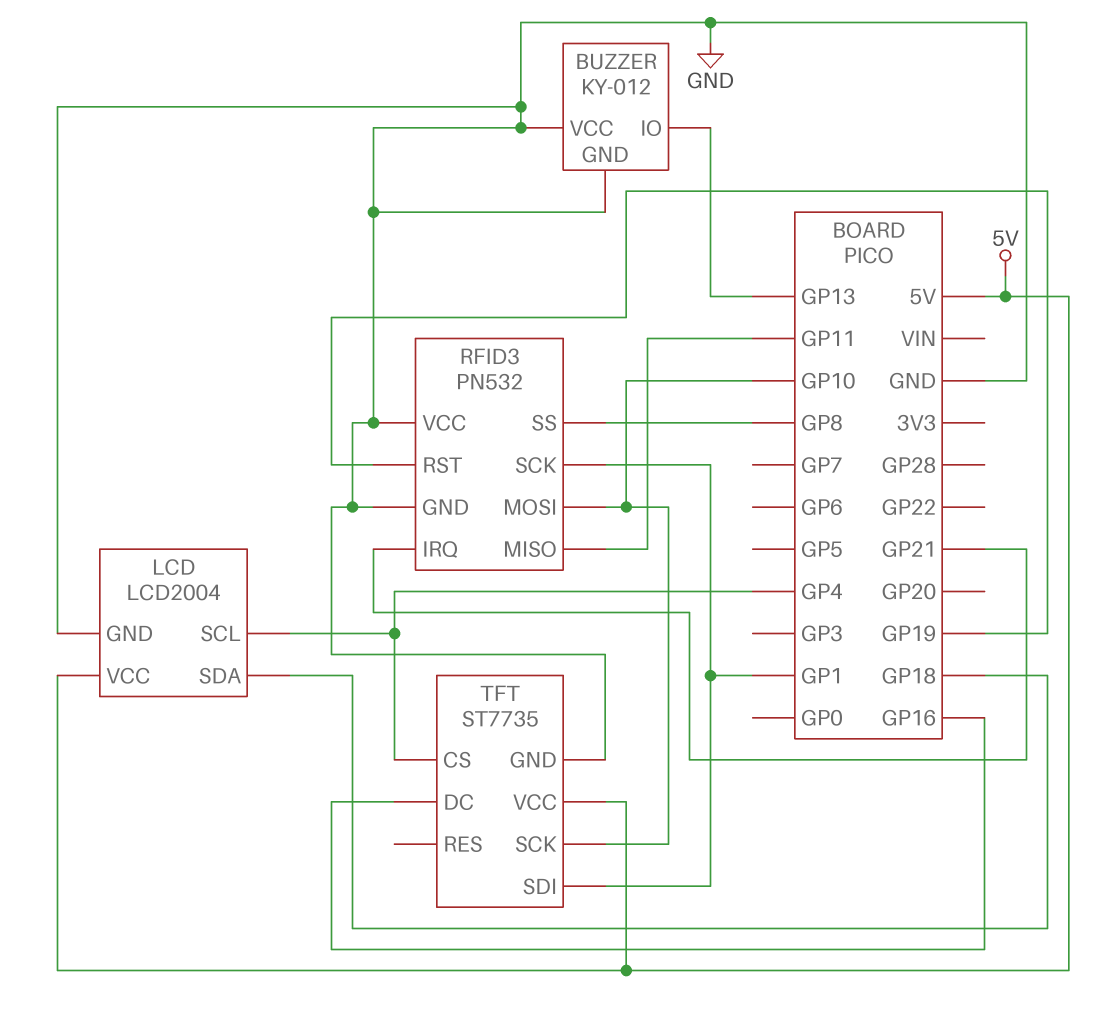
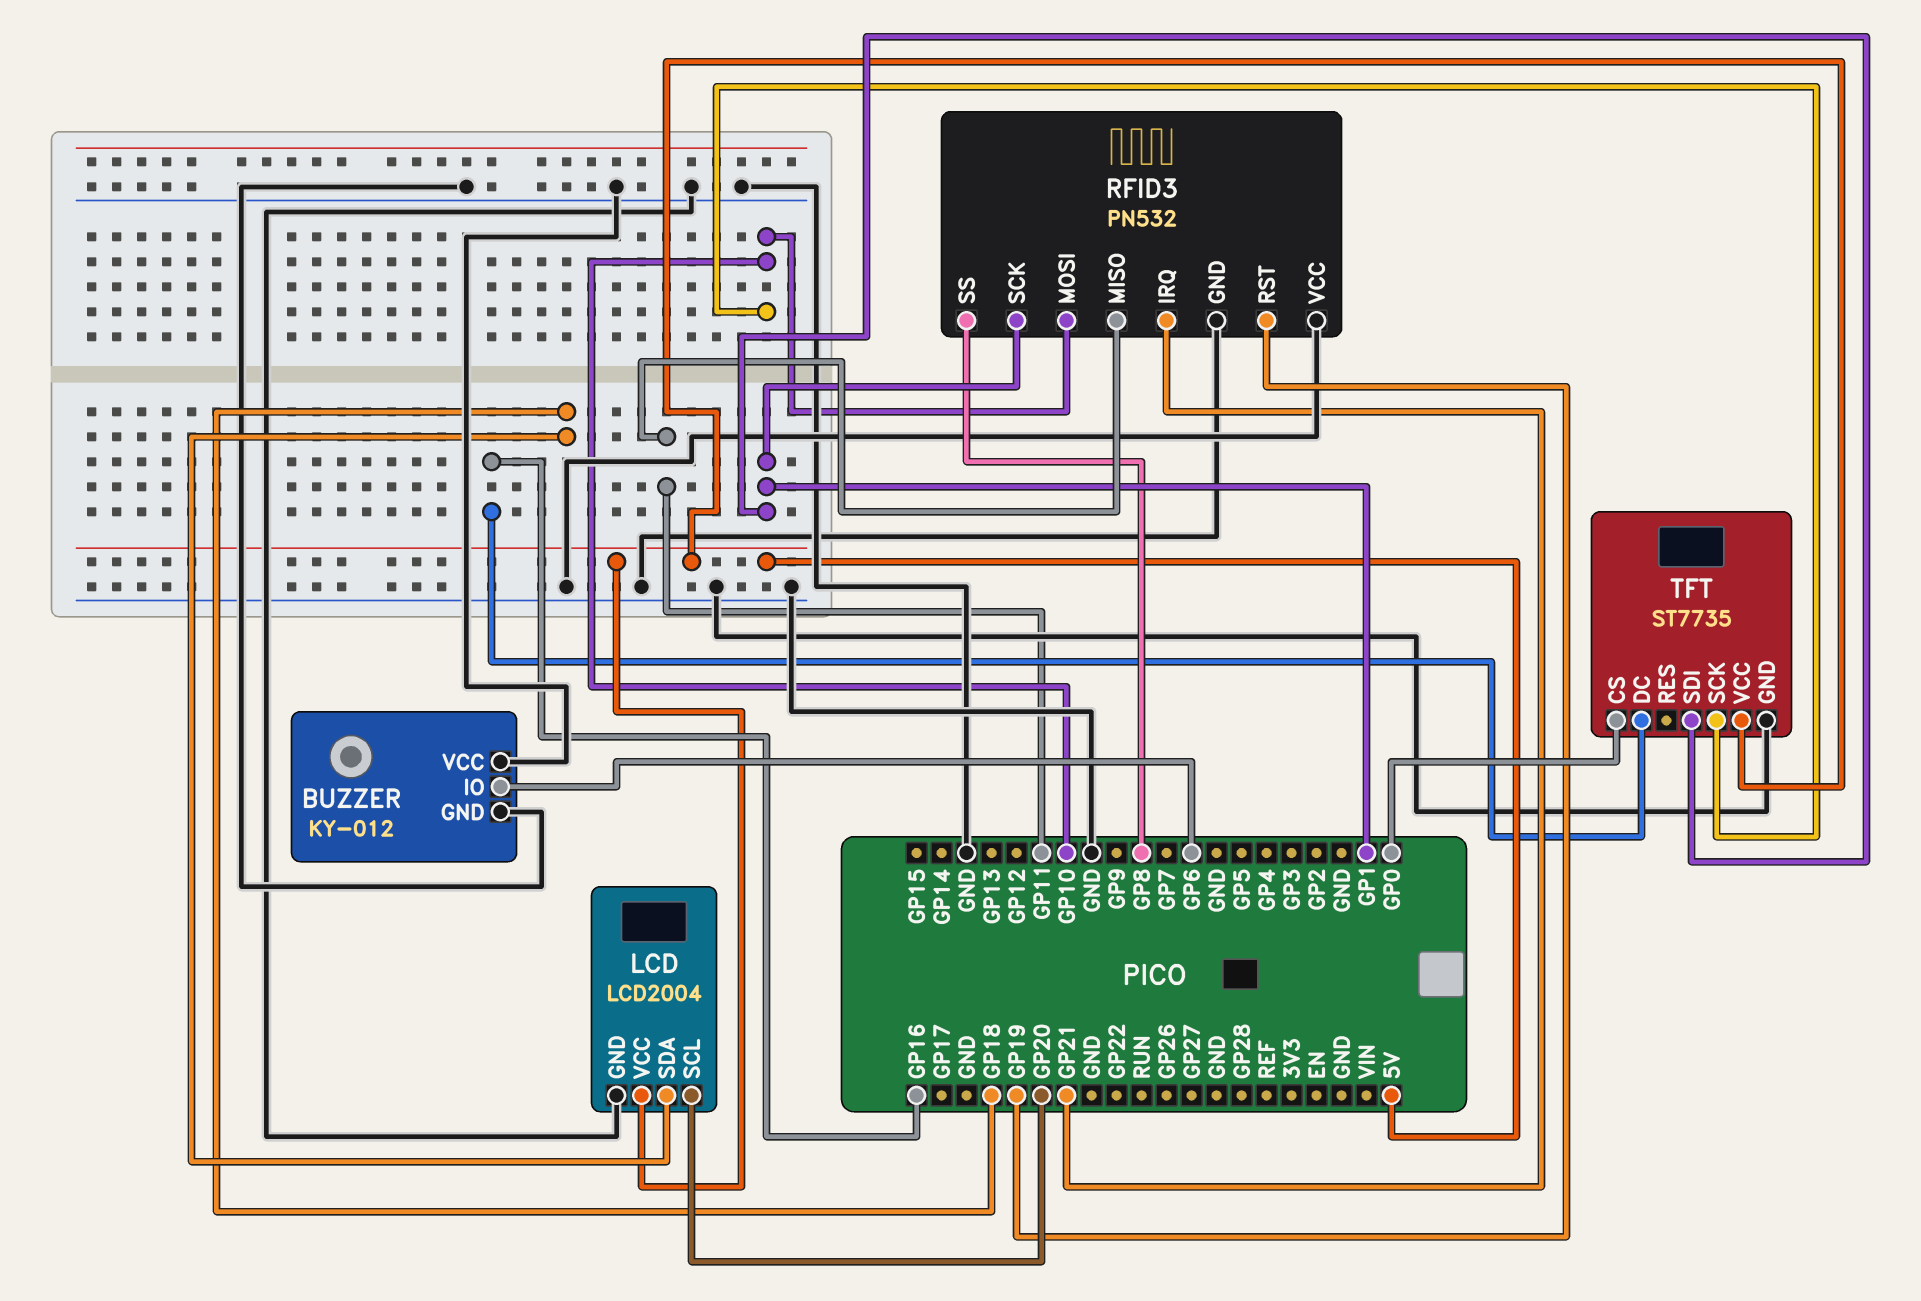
BUZZER pin IO: GP13 -> GP6
LCD pin SCL: GP4 -> GP20
TFT pin CS: GP4 -> GP0

